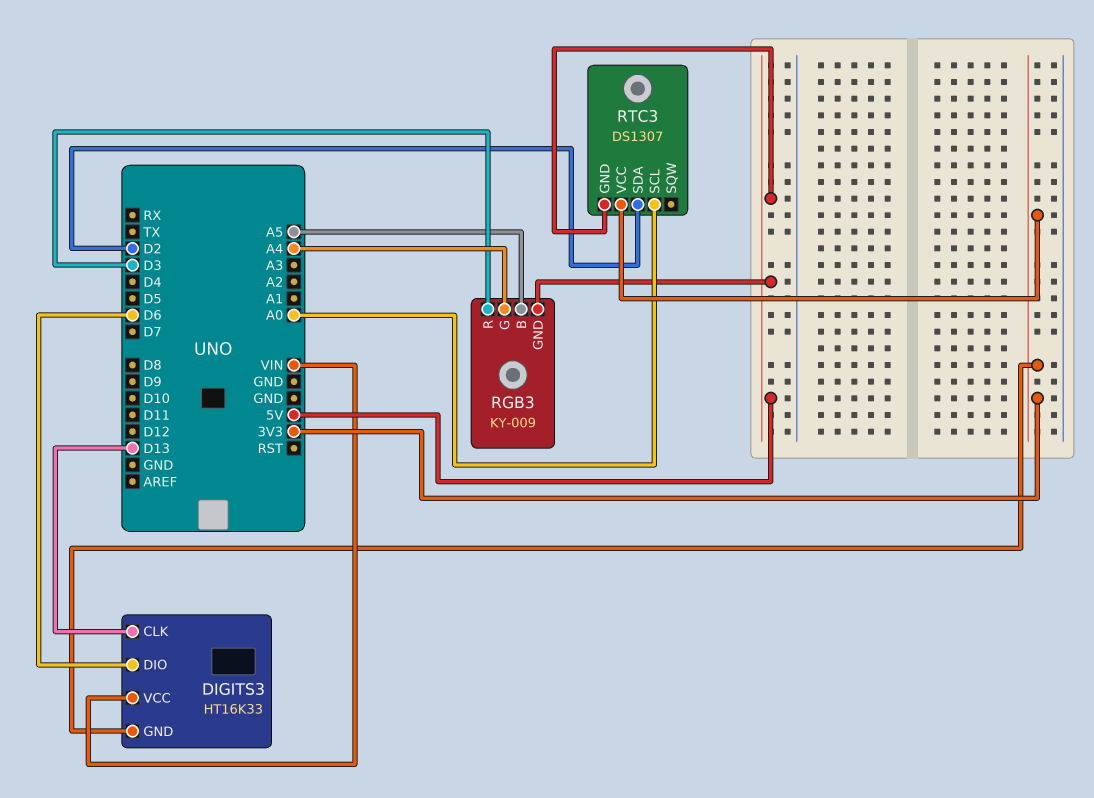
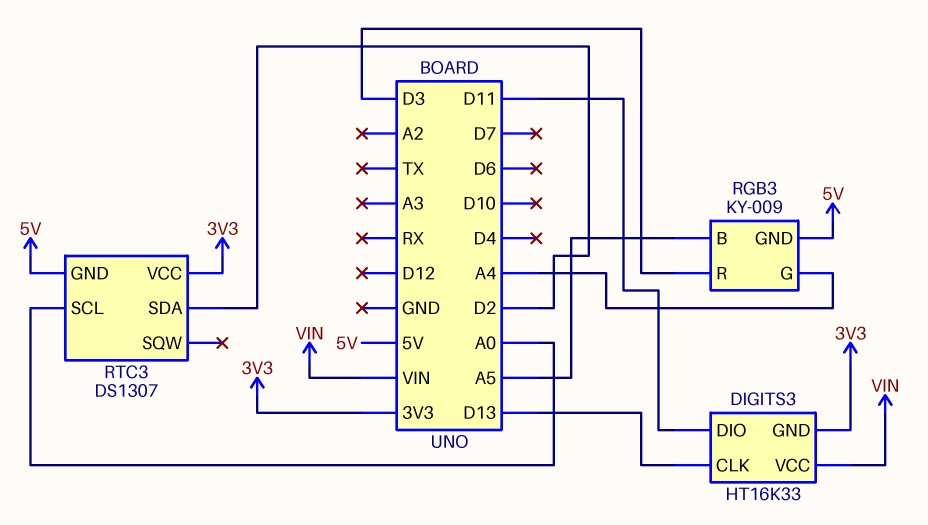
DIGITS3 pin DIO: D6 -> D11

